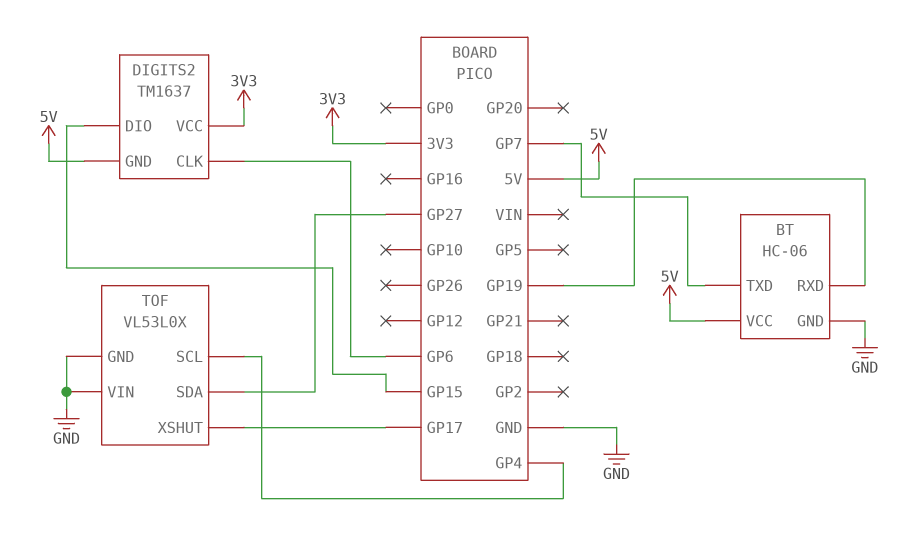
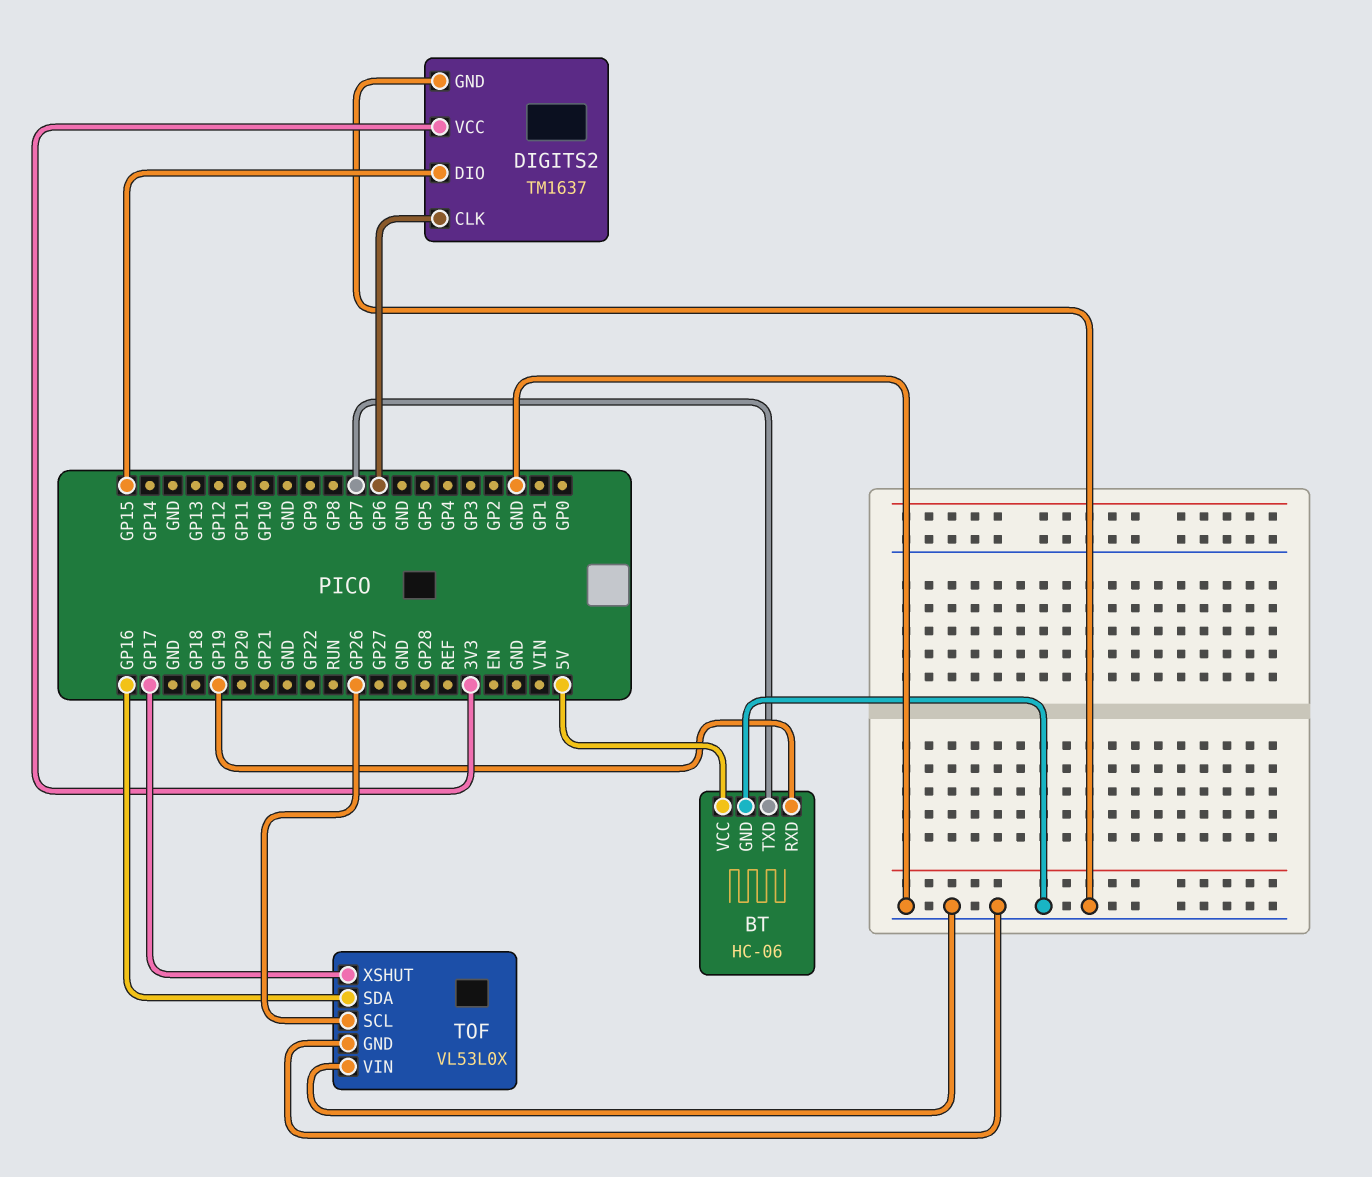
DIGITS2 pin GND: 5V -> GND
TOF pin SCL: GP4 -> GP26
TOF pin SDA: GP27 -> GP16

